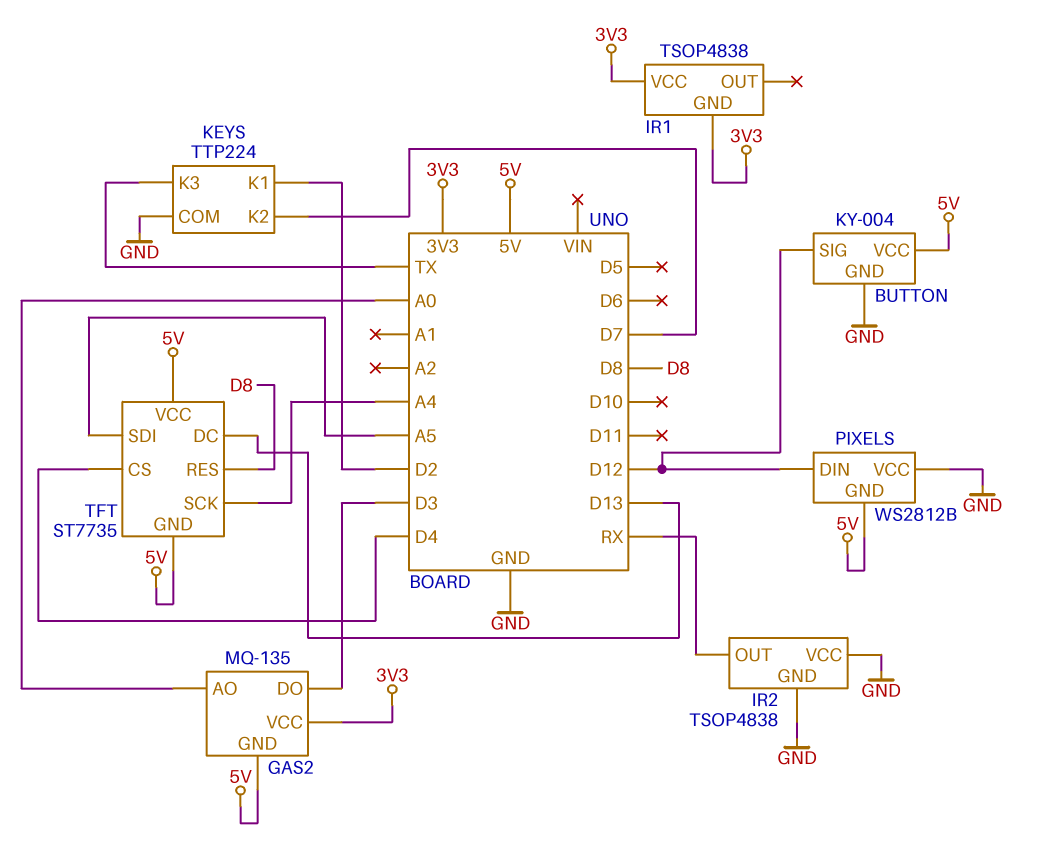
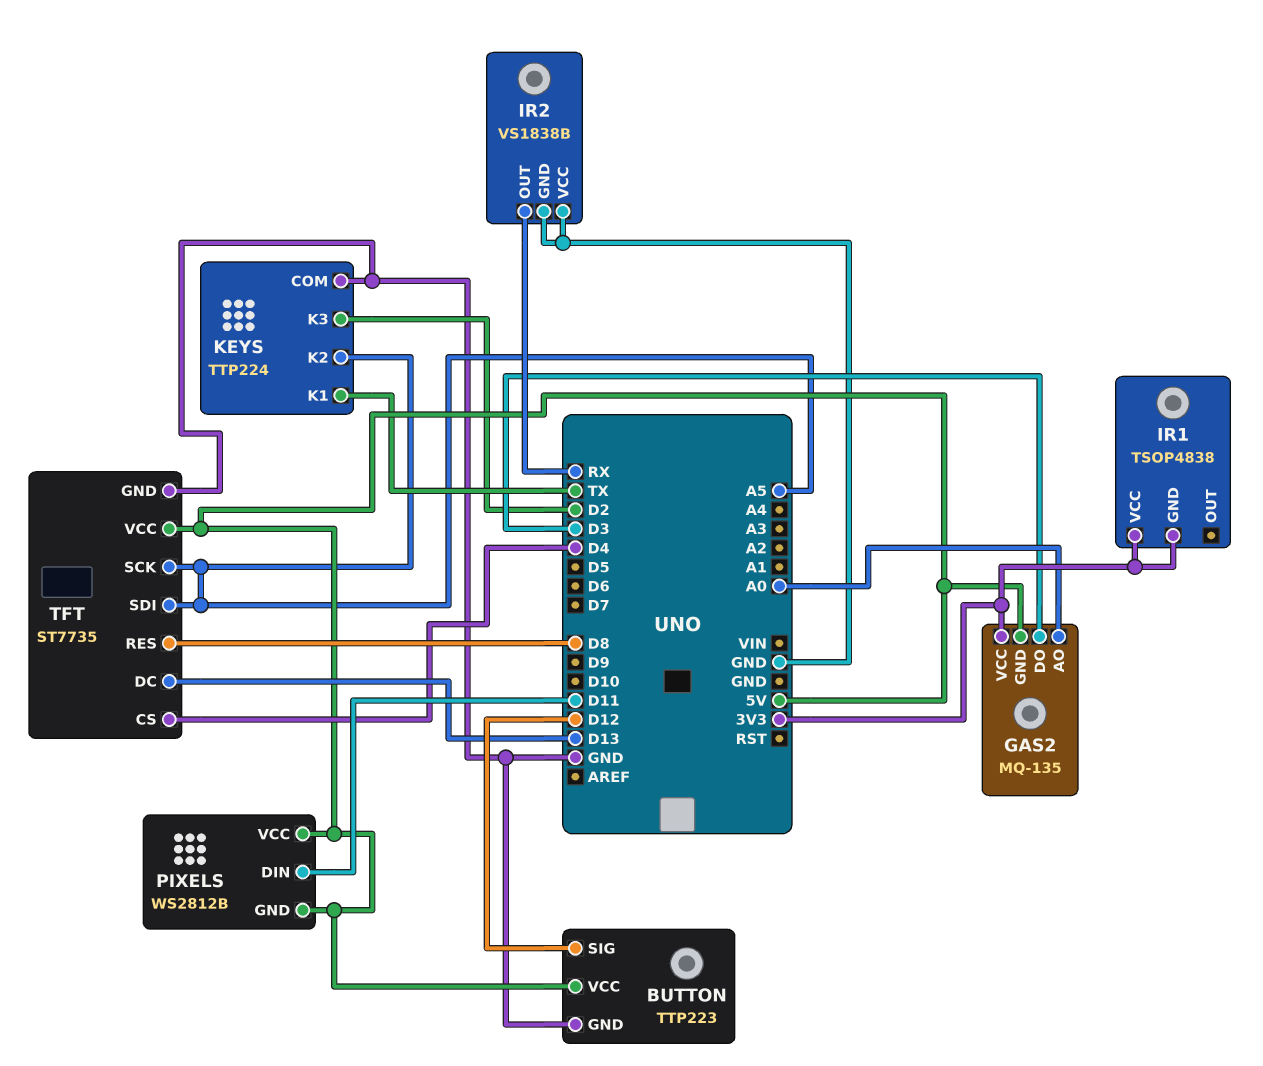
BUTTON: KY-004 -> TTP223
IR2: TSOP4838 -> VS1838B
KEYS pin K1: D2 -> TX
KEYS pin K2: D7 -> A5
KEYS pin K3: TX -> D2
PIXELS pin DIN: D12 -> D11
PIXELS pin VCC: GND -> 5V
TFT pin GND: 5V -> GND
TFT pin SCK: A4 -> A5

